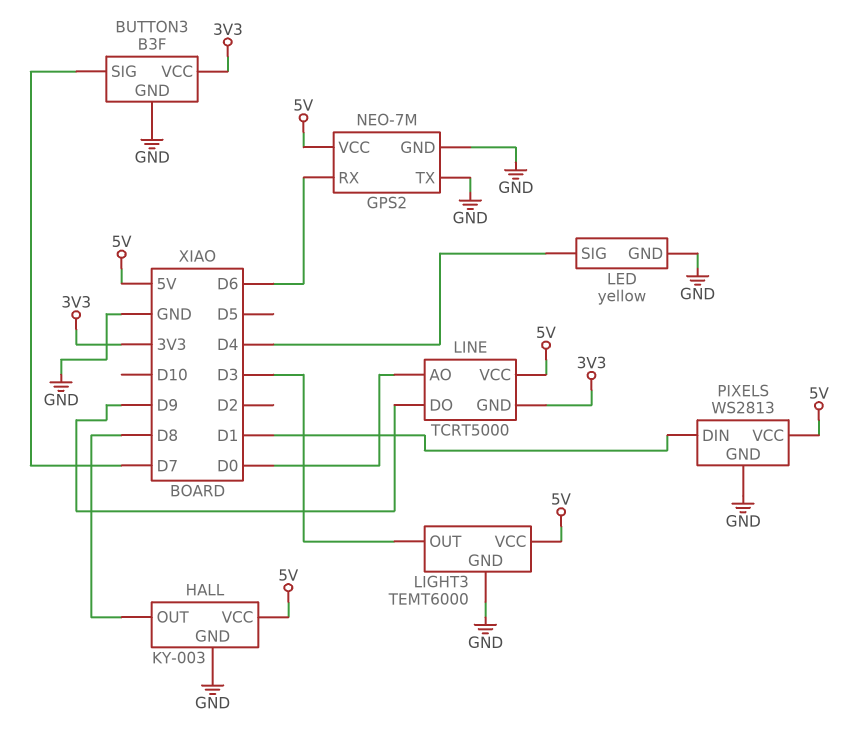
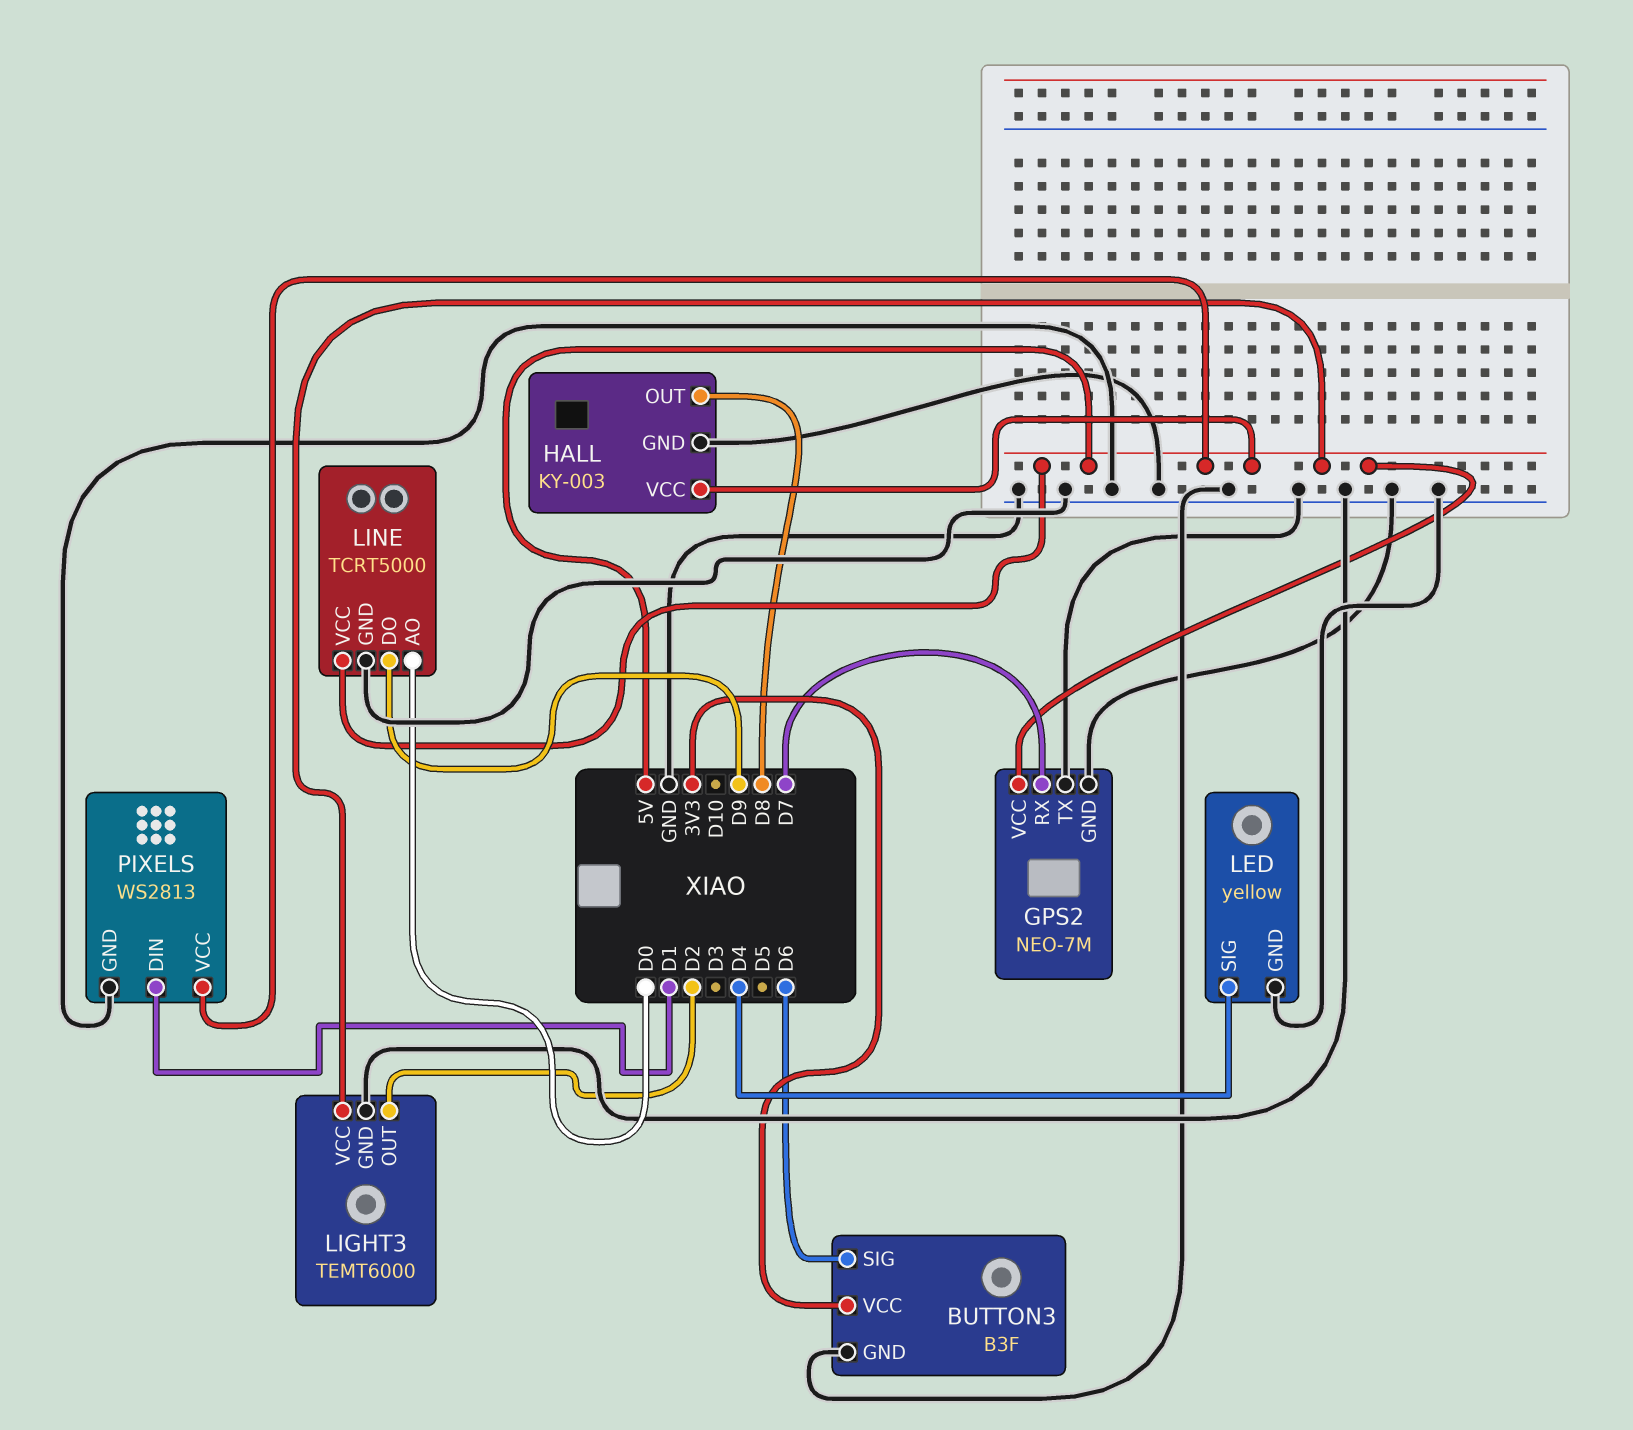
BUTTON3 pin SIG: D7 -> D6
GPS2 pin RX: D6 -> D7
LIGHT3 pin OUT: D3 -> D2
LINE pin GND: 3V3 -> GND

